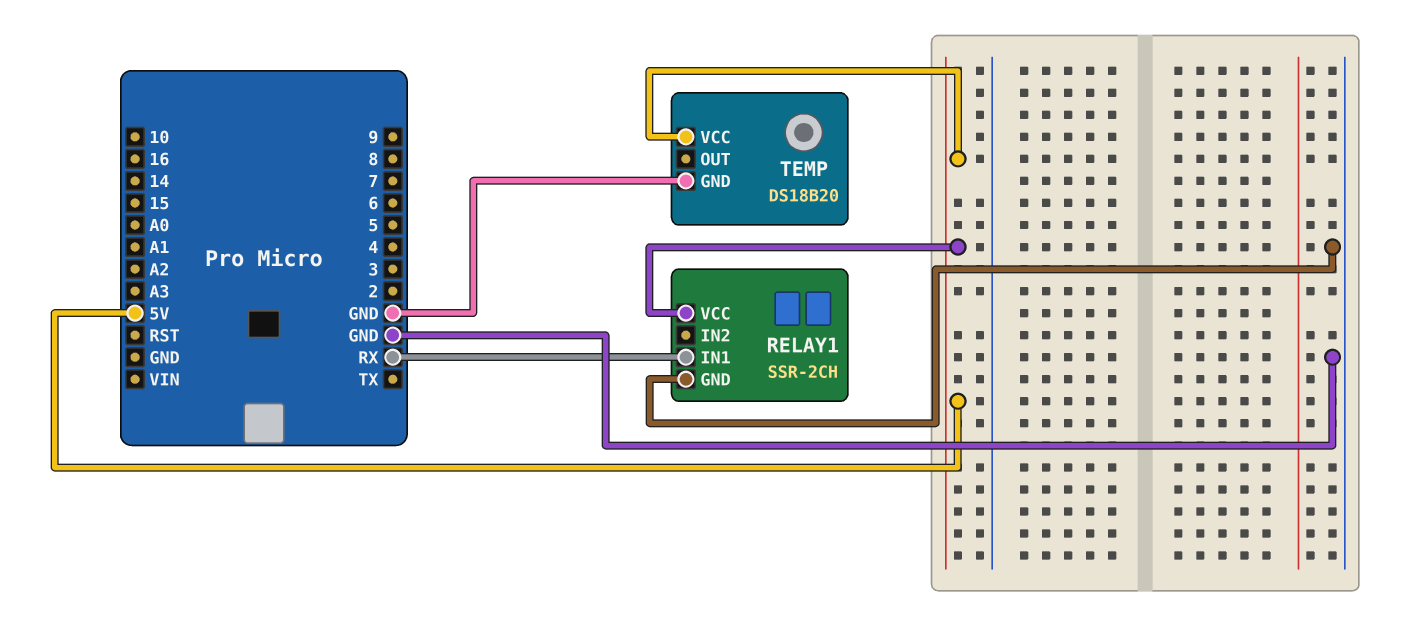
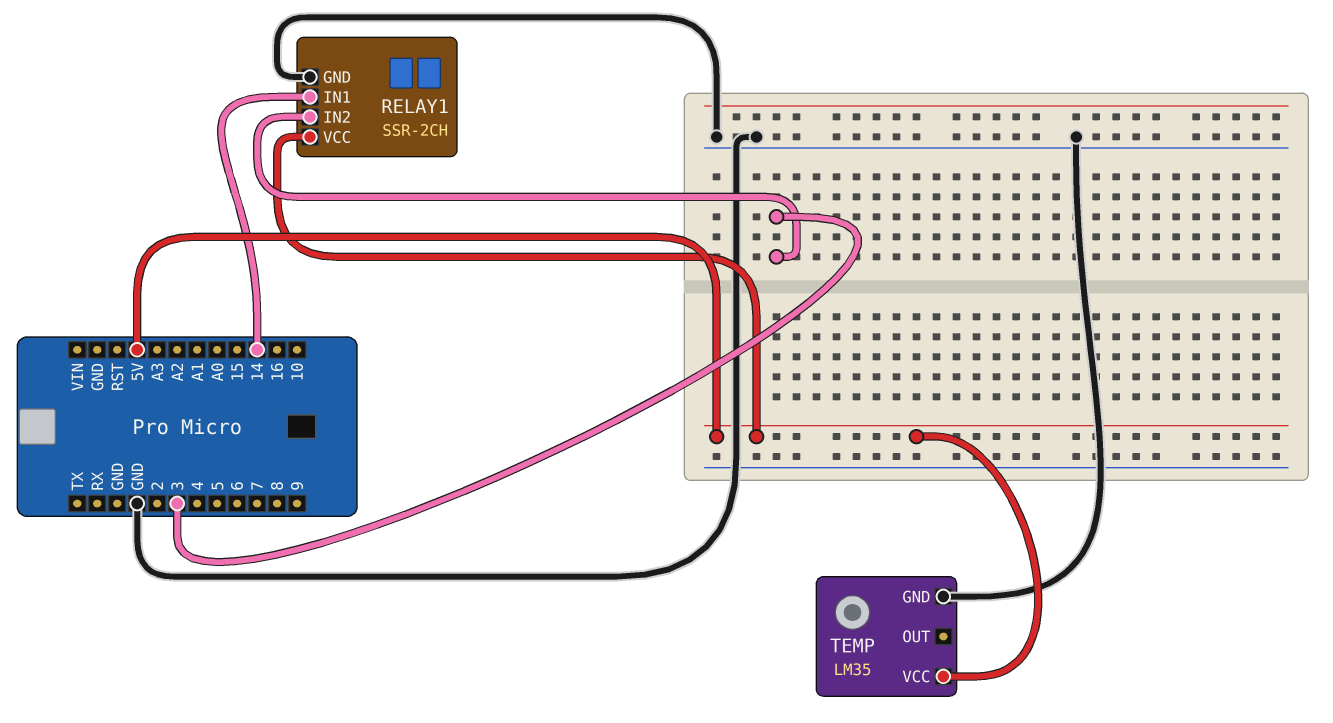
RELAY1 pin IN1: RX -> 14
RELAY1 pin IN2: none -> 3
TEMP: DS18B20 -> LM35

